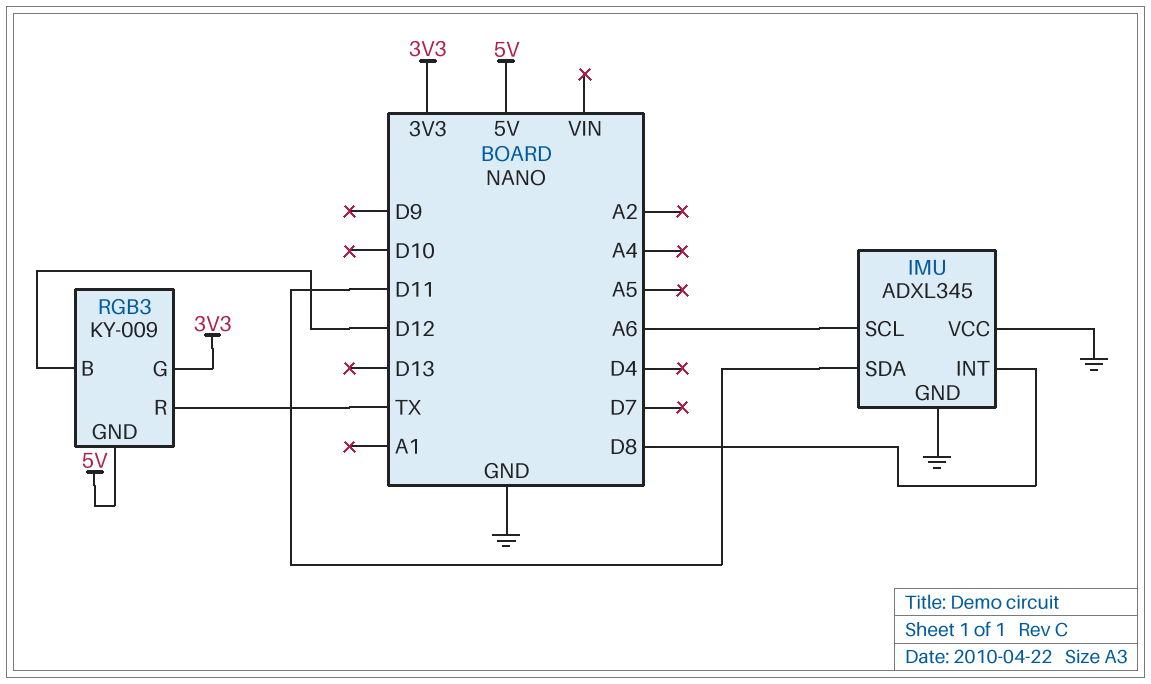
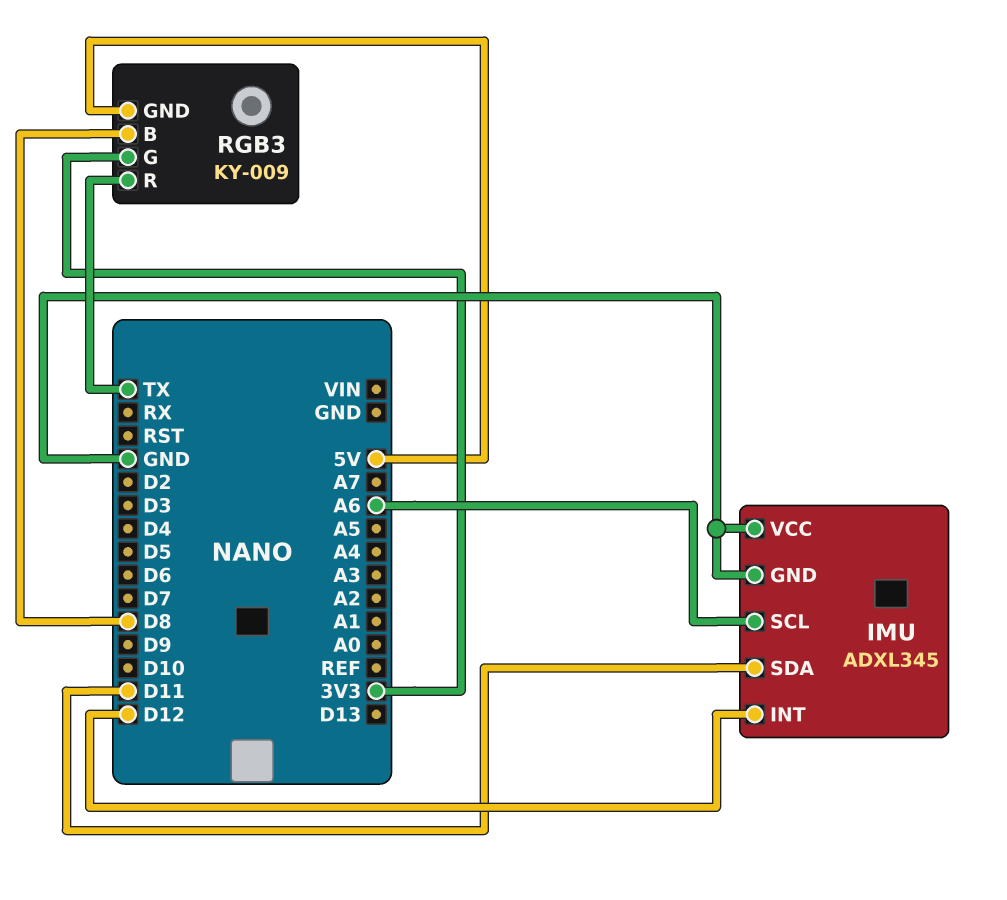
IMU pin INT: D8 -> D12
RGB3 pin B: D12 -> D8

